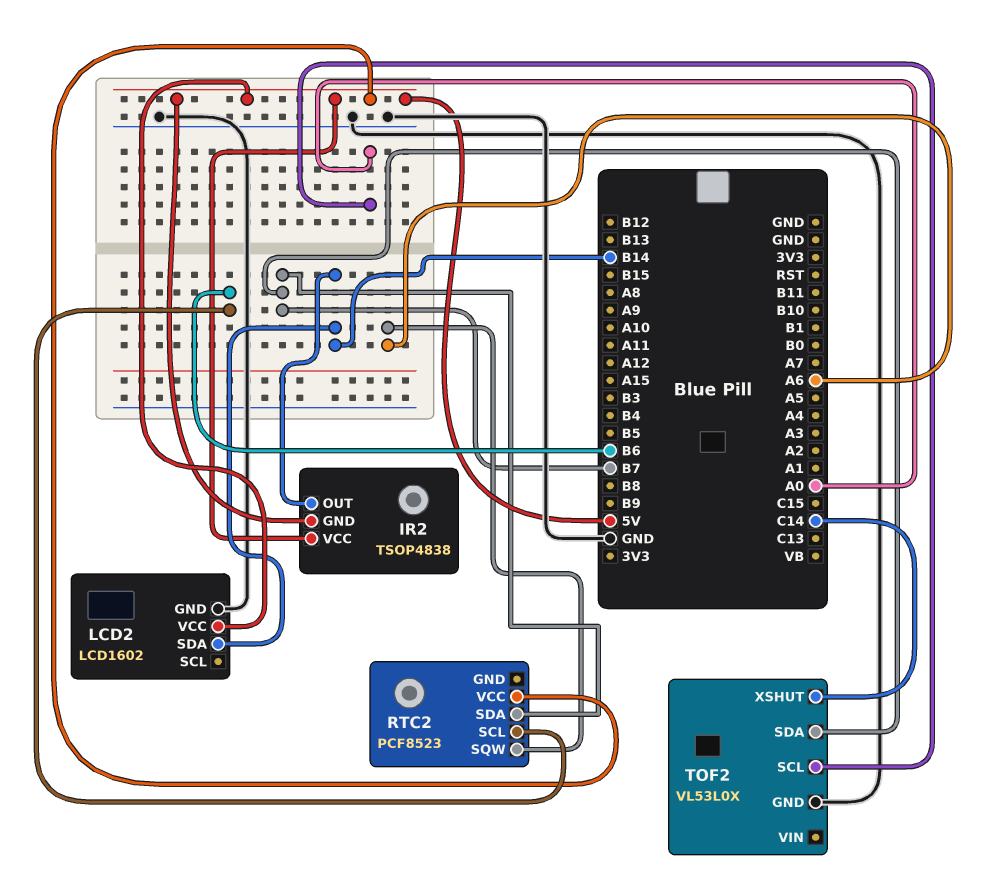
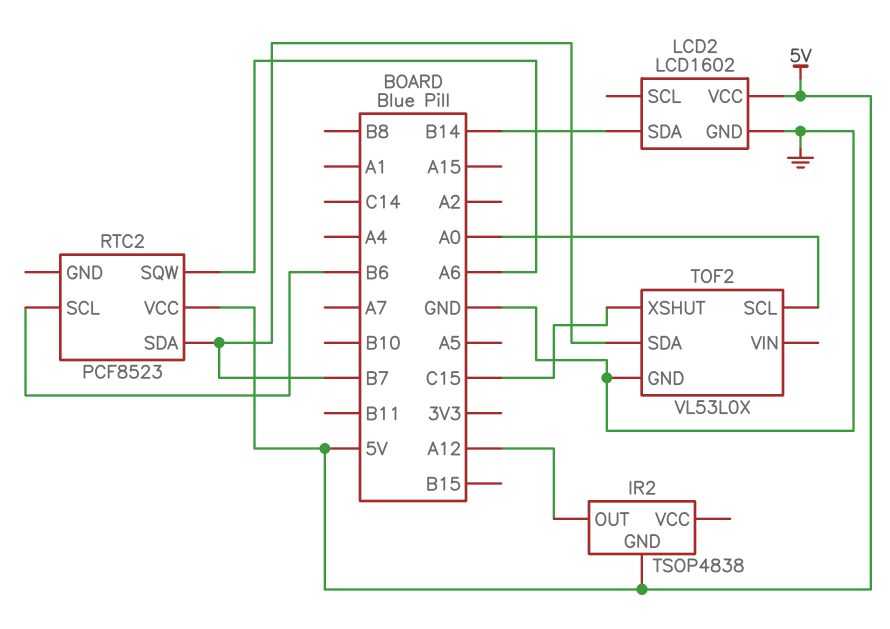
IR2 pin OUT: B14 -> A12
IR2 pin VCC: 5V -> none
TOF2 pin XSHUT: C14 -> C15

